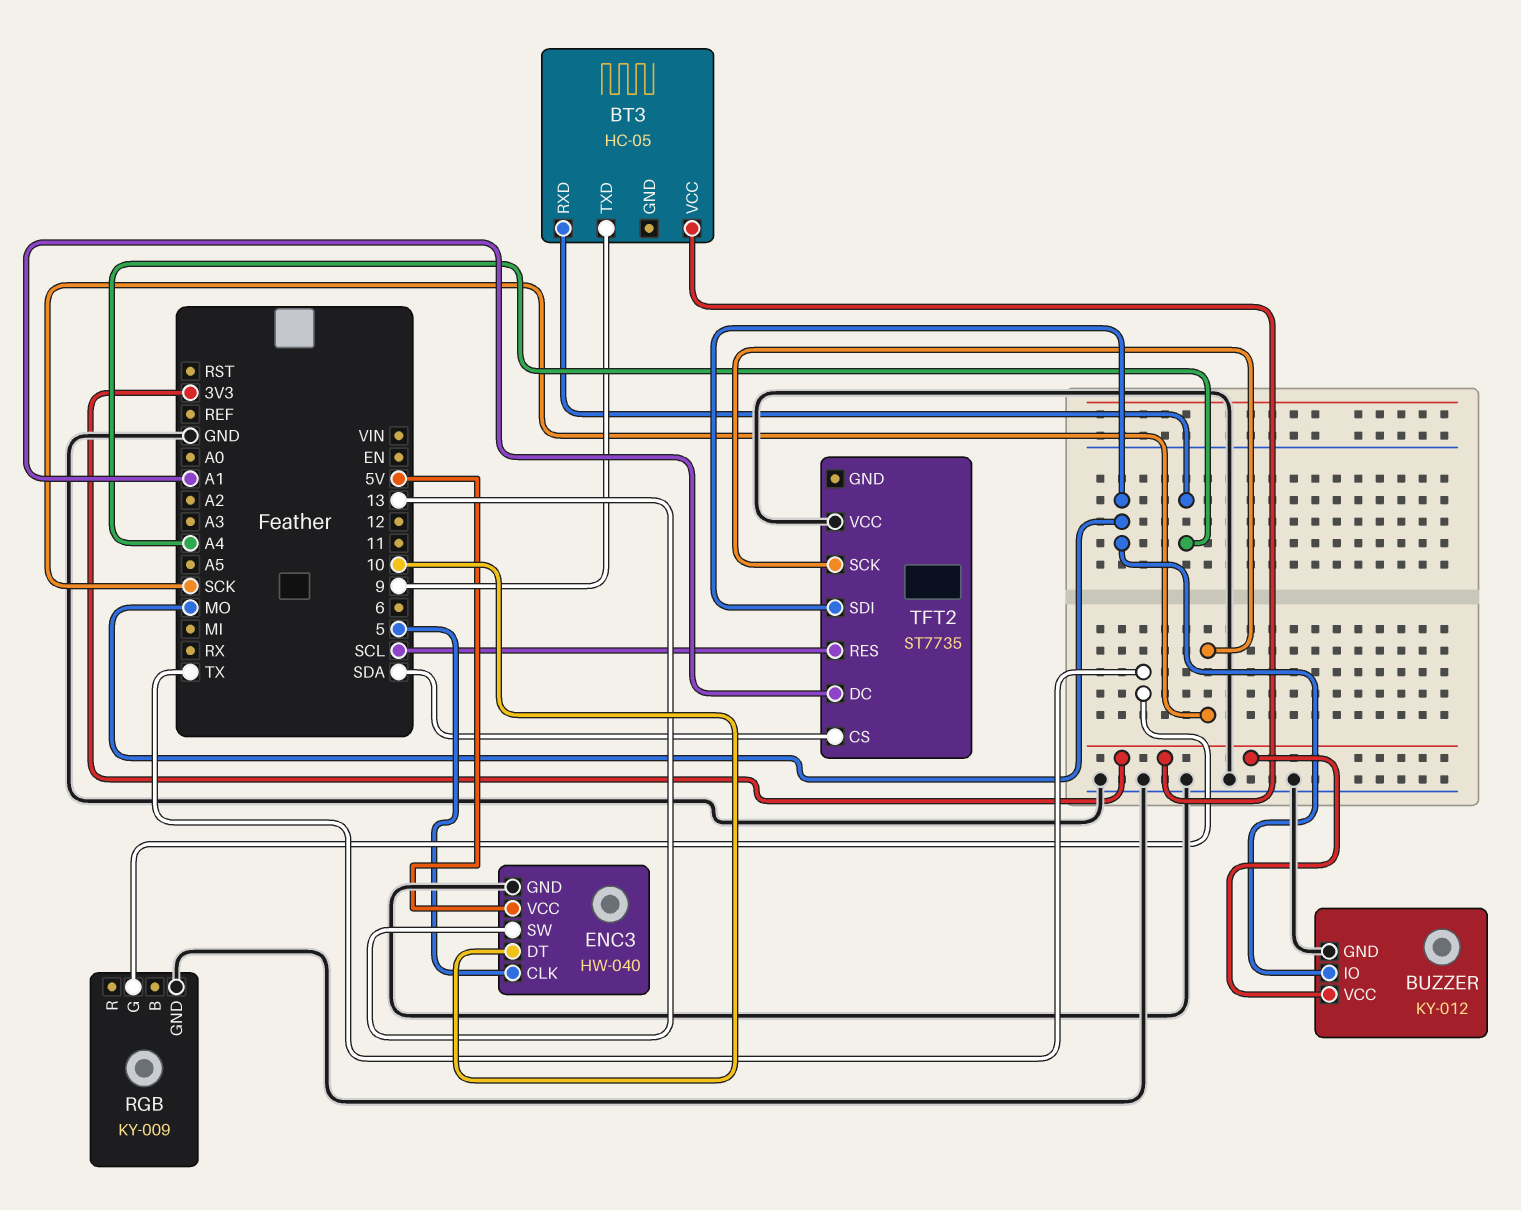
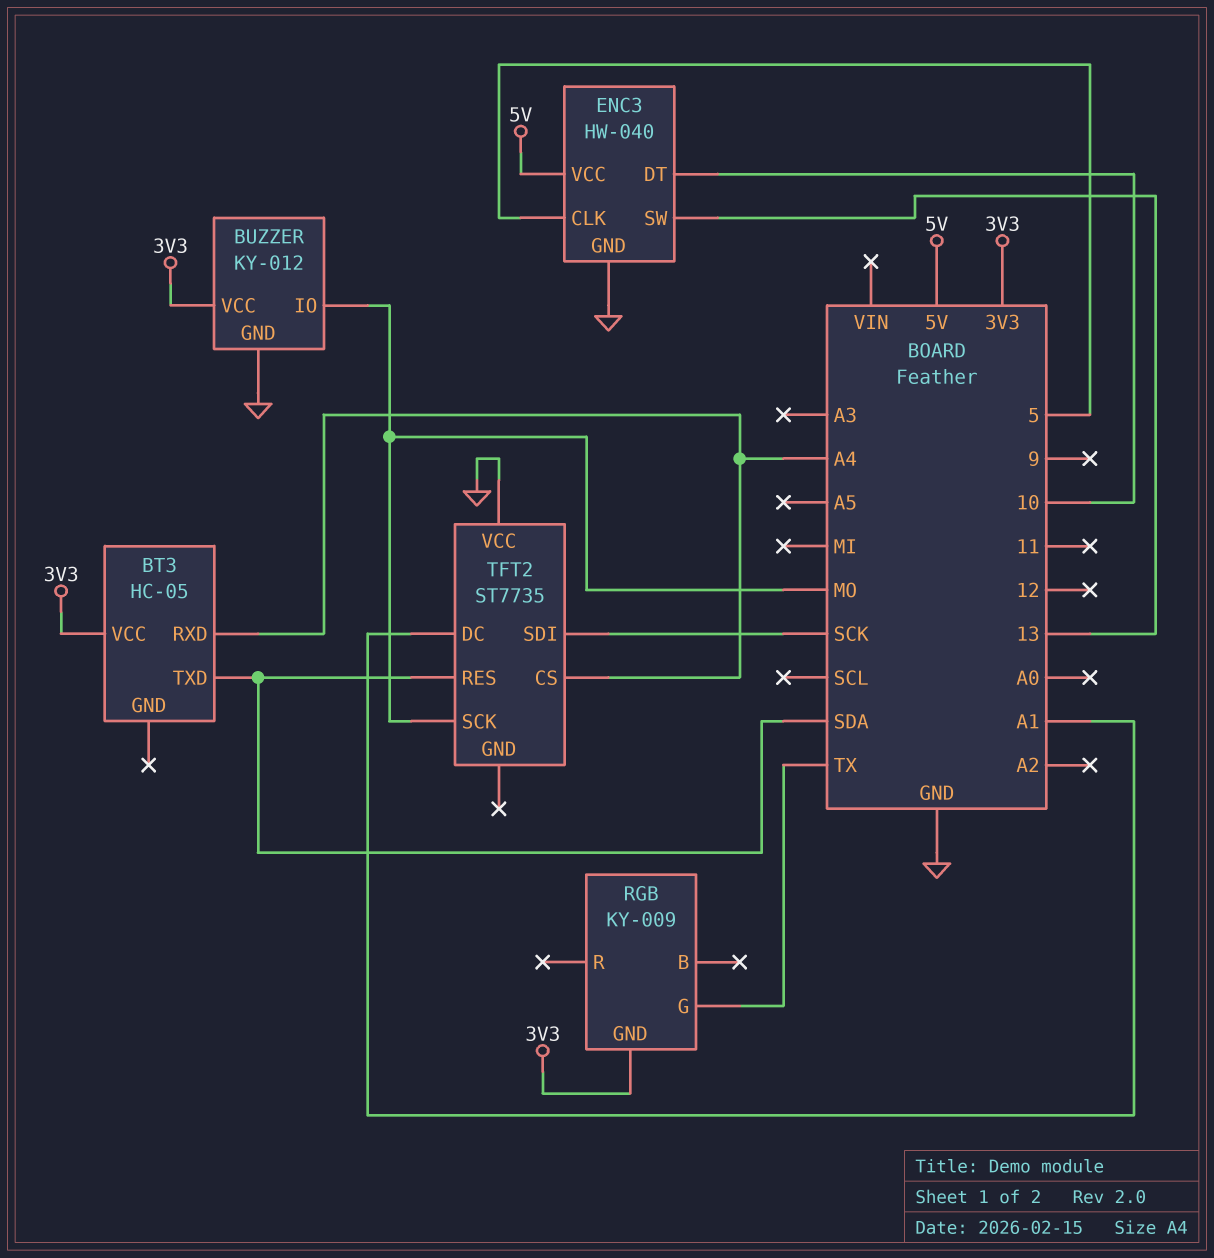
BT3 pin TXD: 9 -> SDA
RGB pin GND: GND -> 3V3
TFT2 pin CS: SDA -> A4
TFT2 pin RES: SCL -> SDA
TFT2 pin SCK: SCK -> MO
TFT2 pin SDI: MO -> SCK

